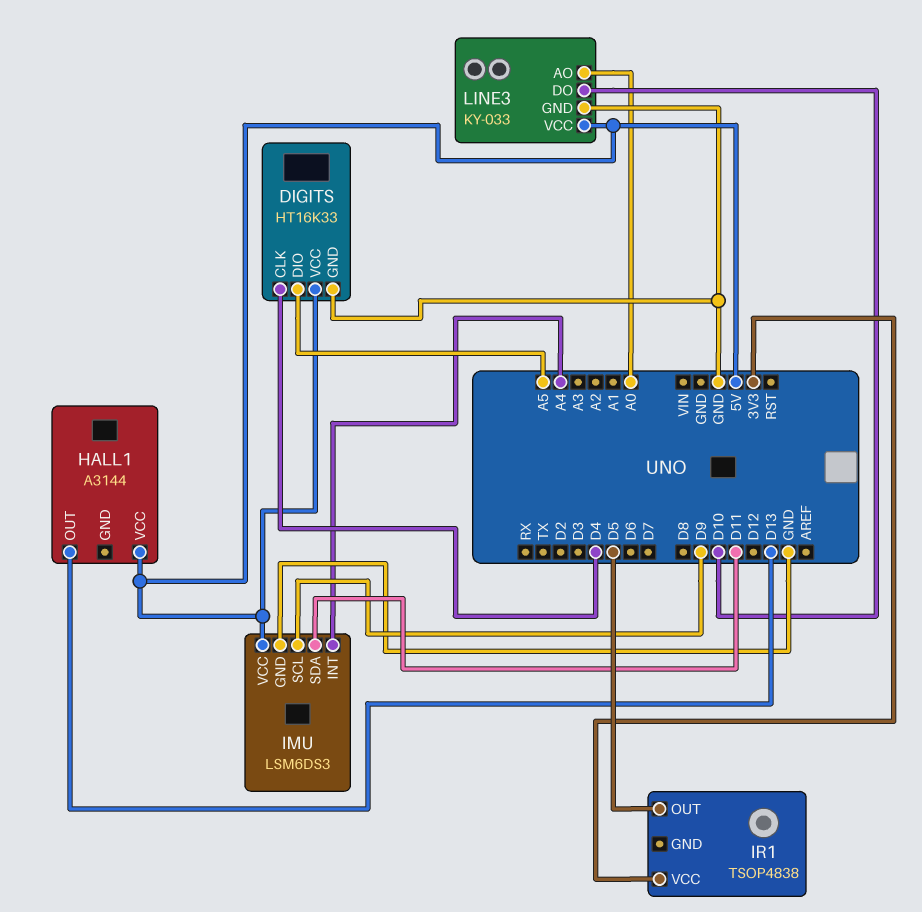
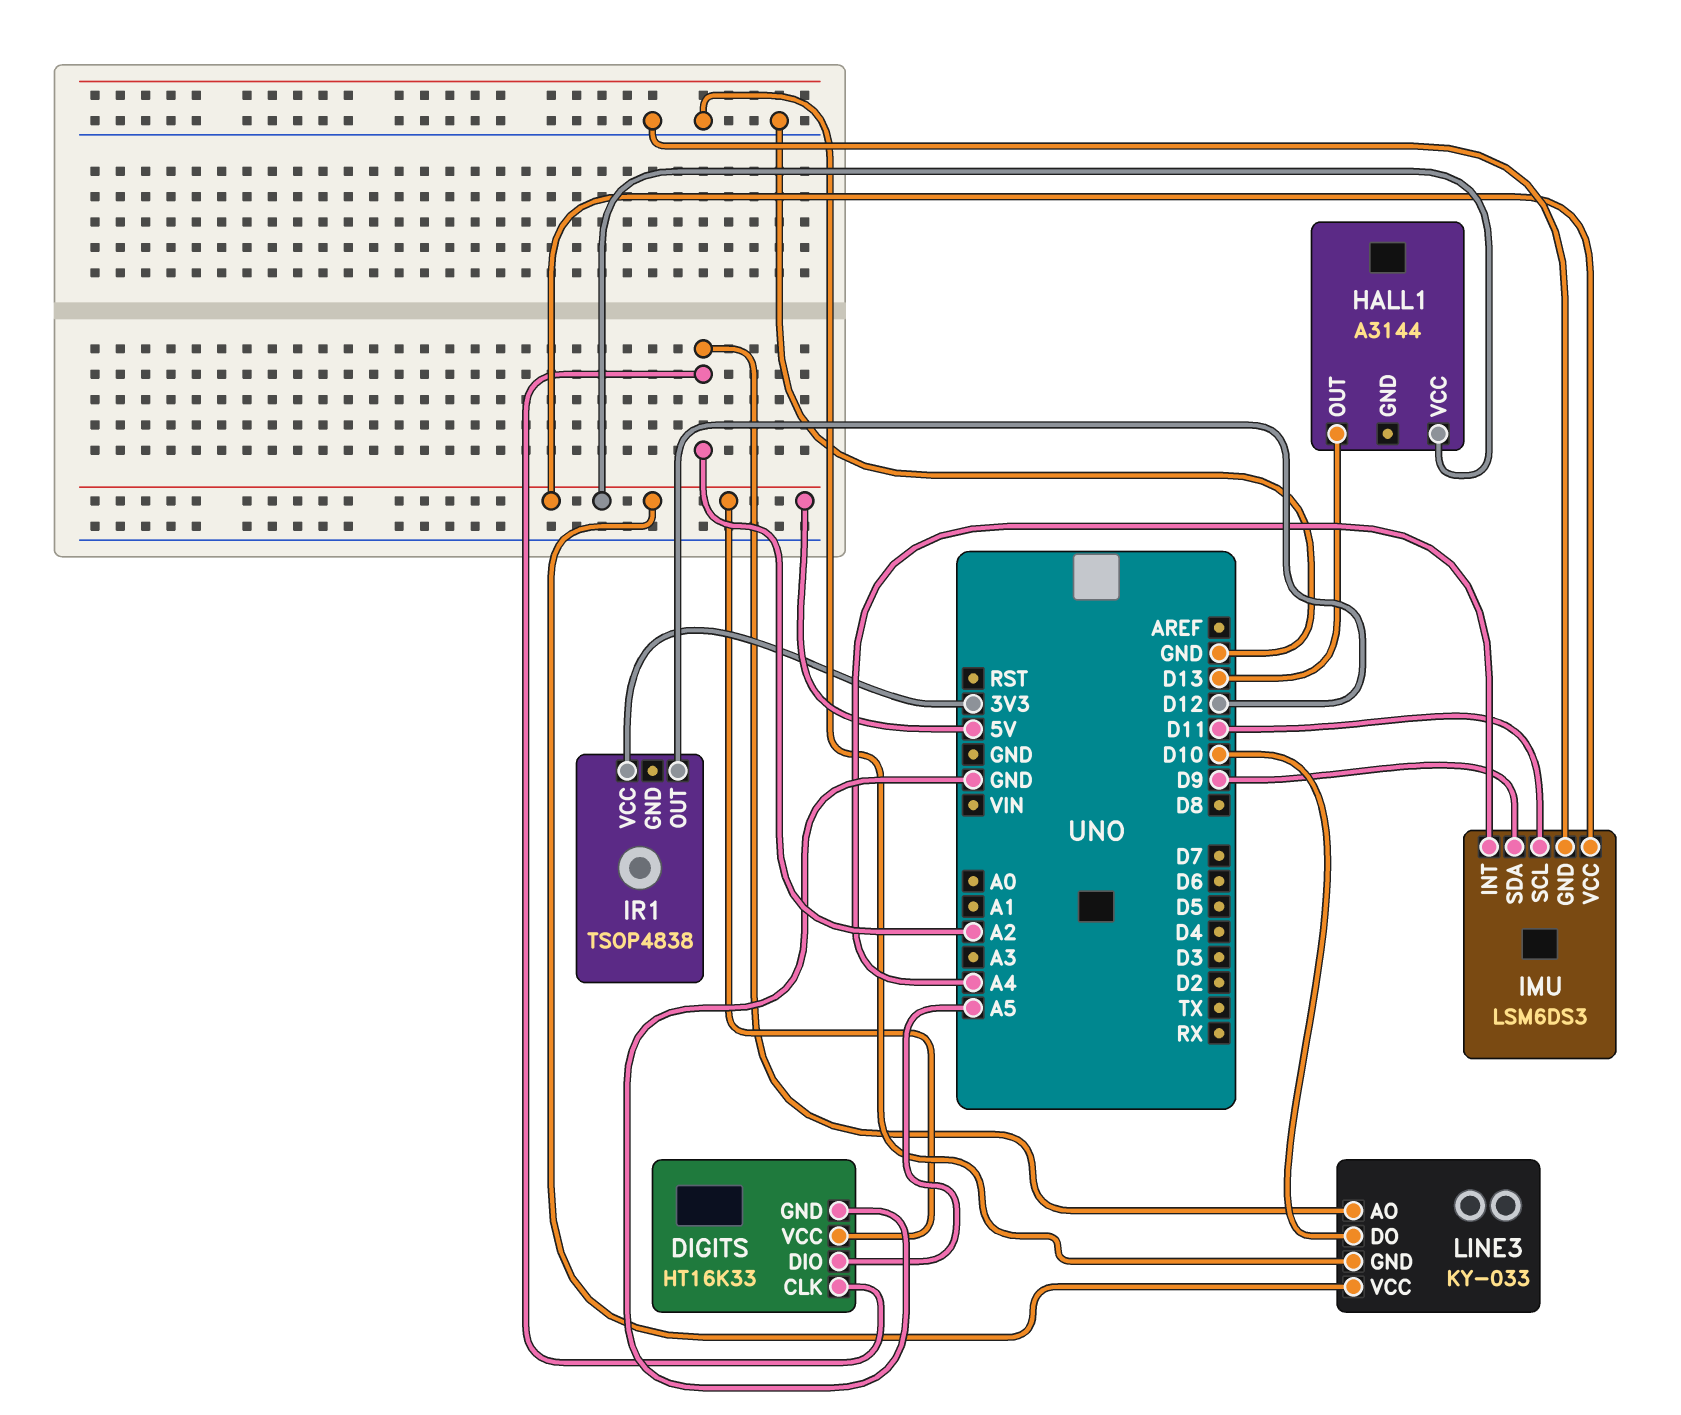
DIGITS pin CLK: D4 -> A2
IMU pin SCL: D9 -> D11
IMU pin SDA: D11 -> D9
IR1 pin OUT: D5 -> D12
LINE3 pin AO: A0 -> A2

